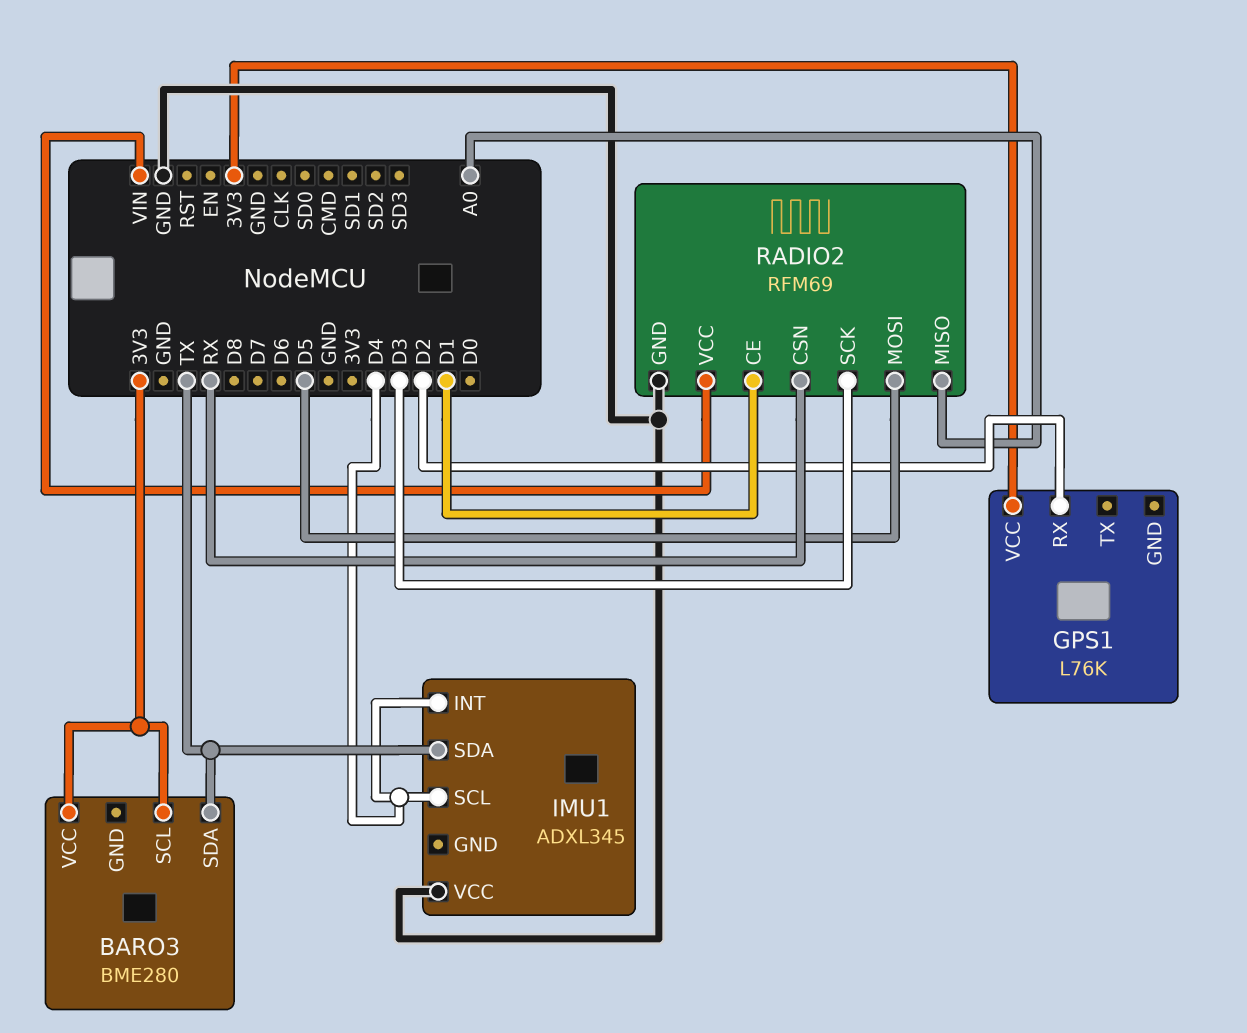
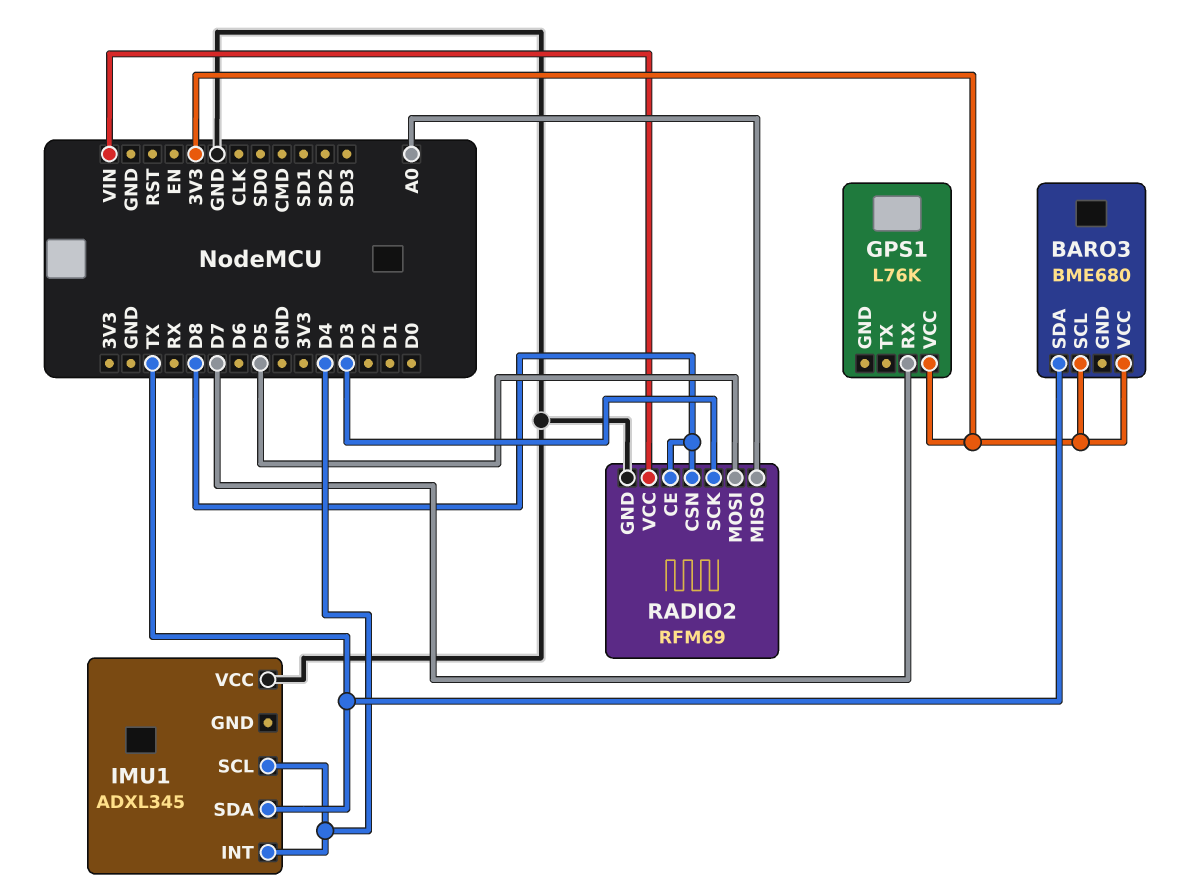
BARO3: BME280 -> BME680
GPS1 pin RX: D2 -> D7
RADIO2 pin CE: D1 -> D8
RADIO2 pin CSN: RX -> D8

